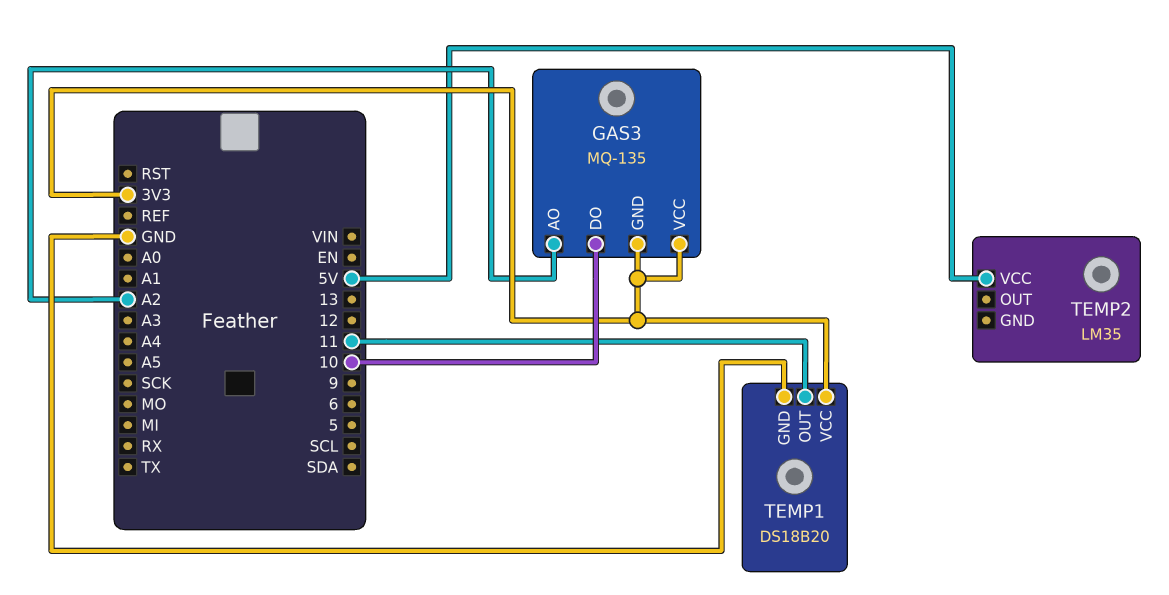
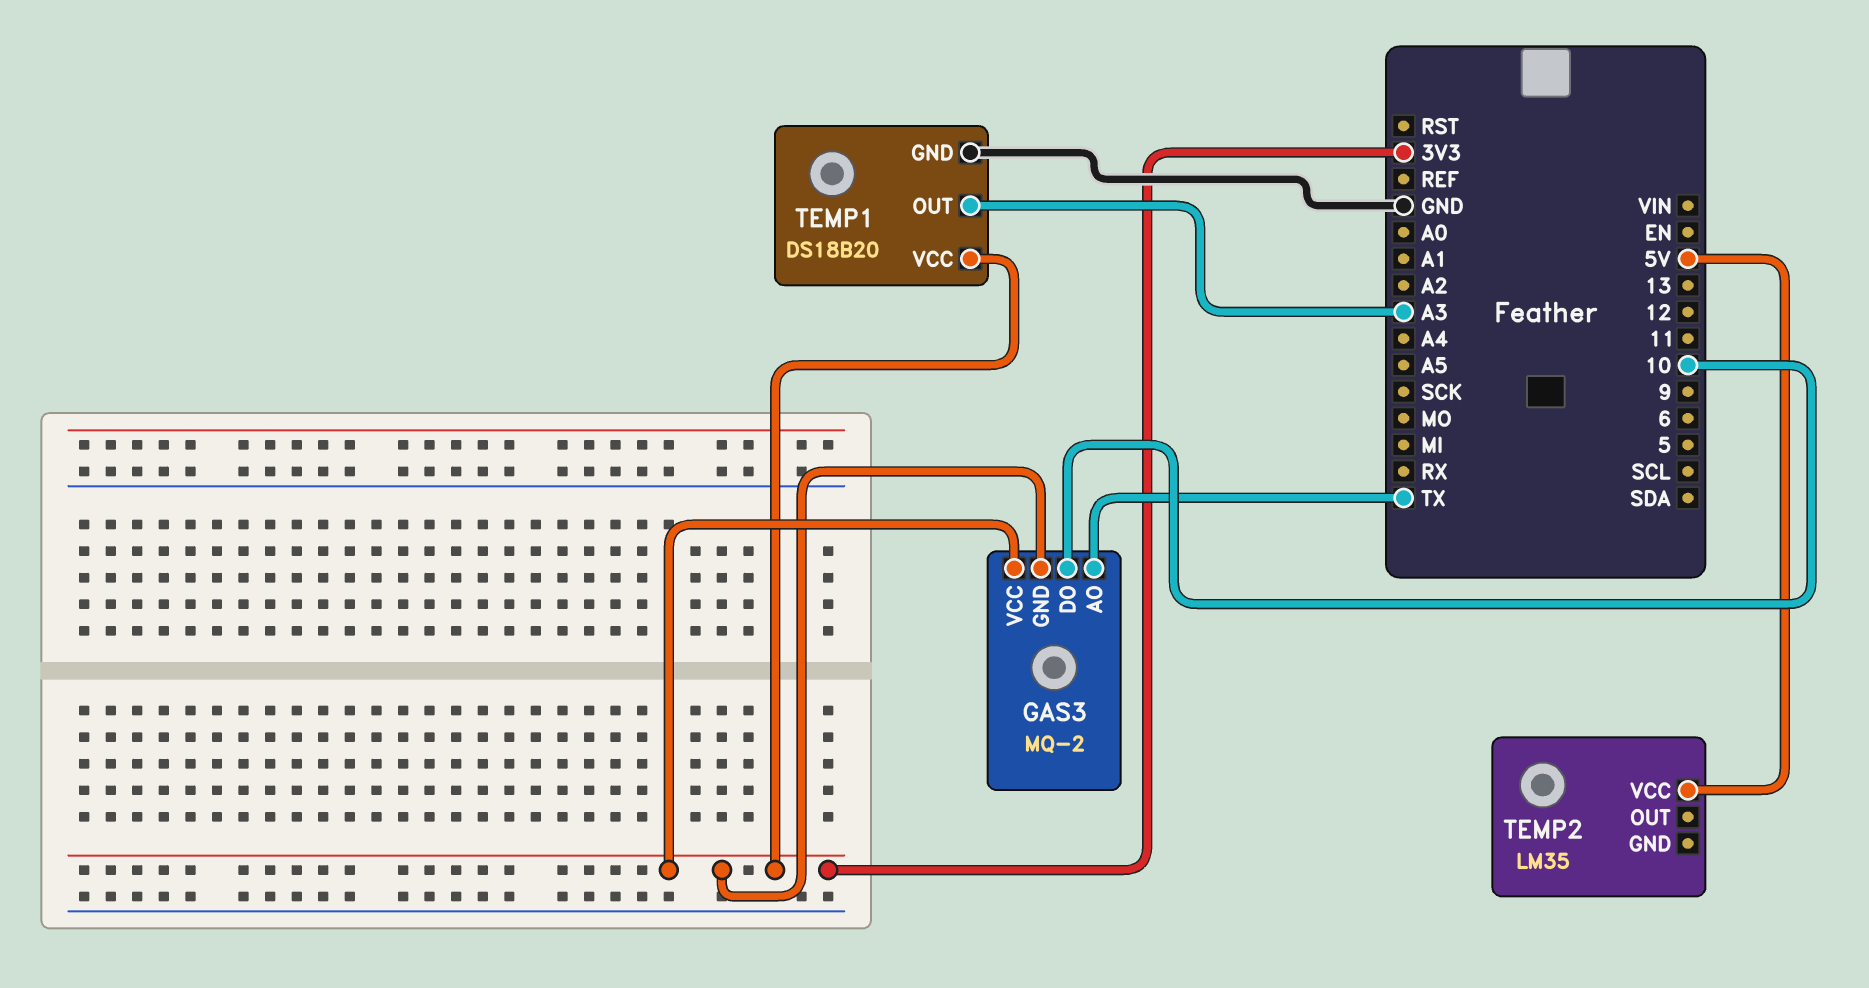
GAS3: MQ-135 -> MQ-2
GAS3 pin AO: A2 -> TX
TEMP1 pin OUT: 11 -> A3

